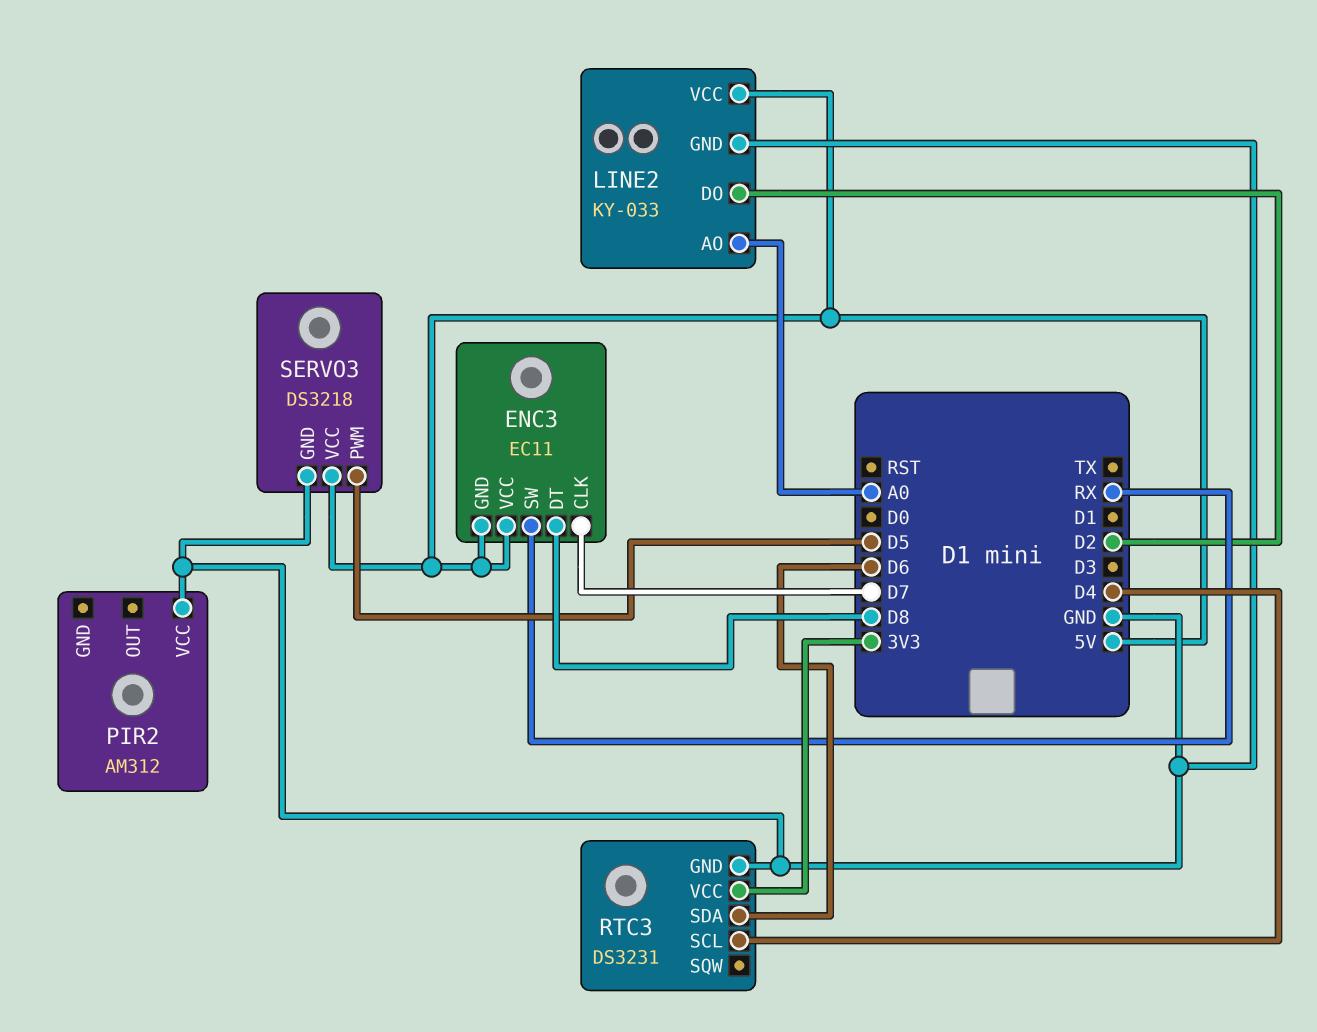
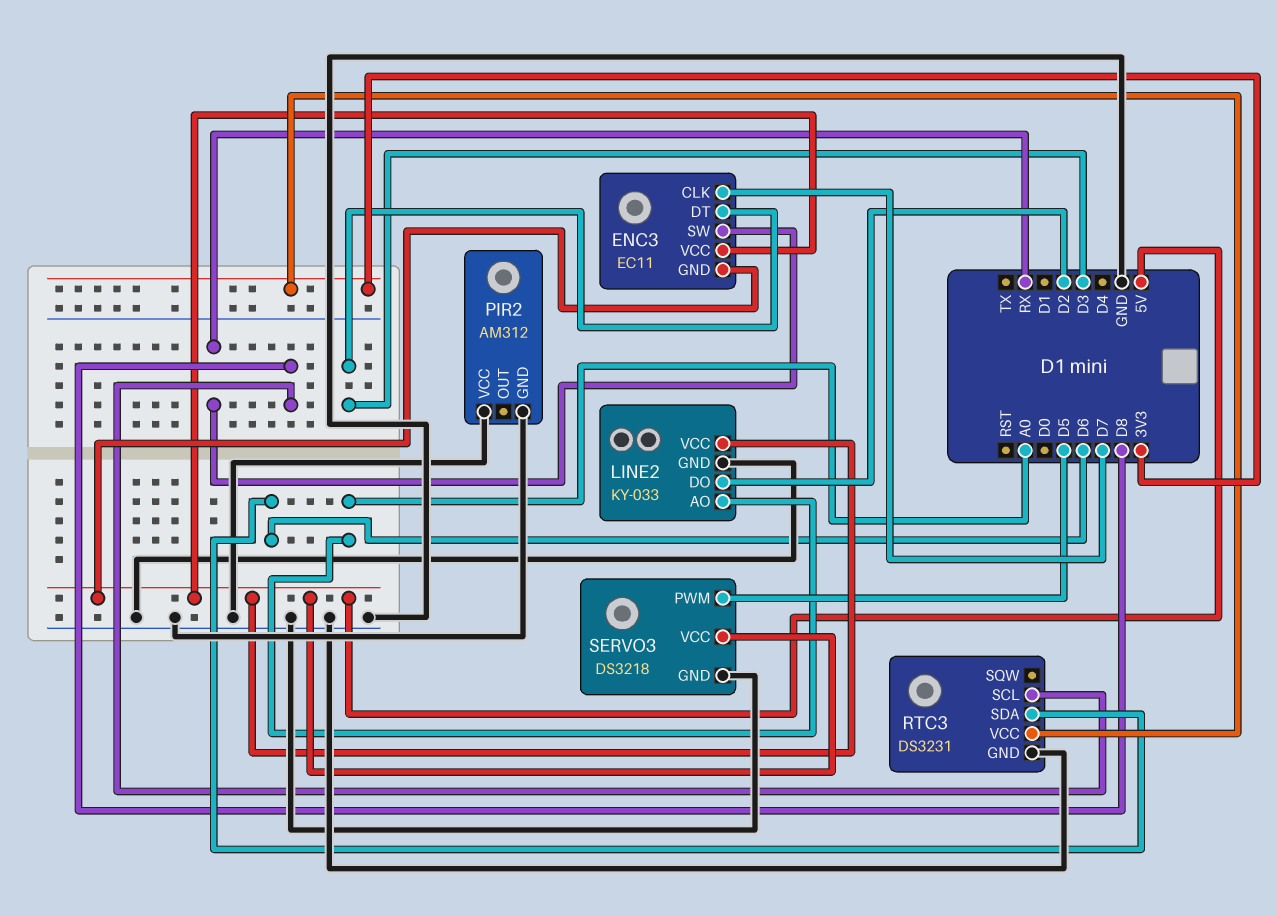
ENC3 pin DT: D8 -> D3
PIR2 pin GND: none -> GND
RTC3 pin SCL: D4 -> D8

